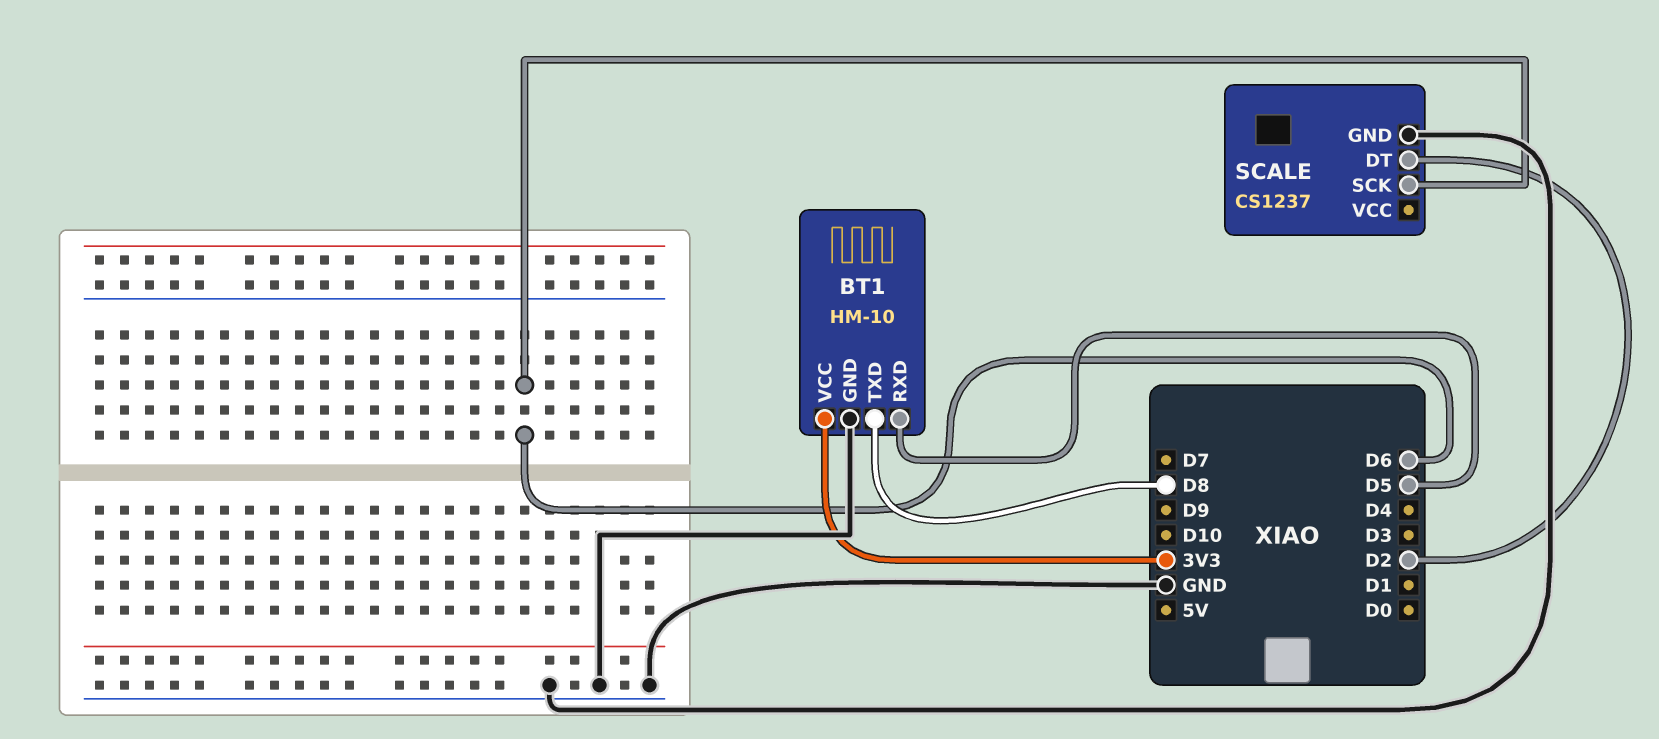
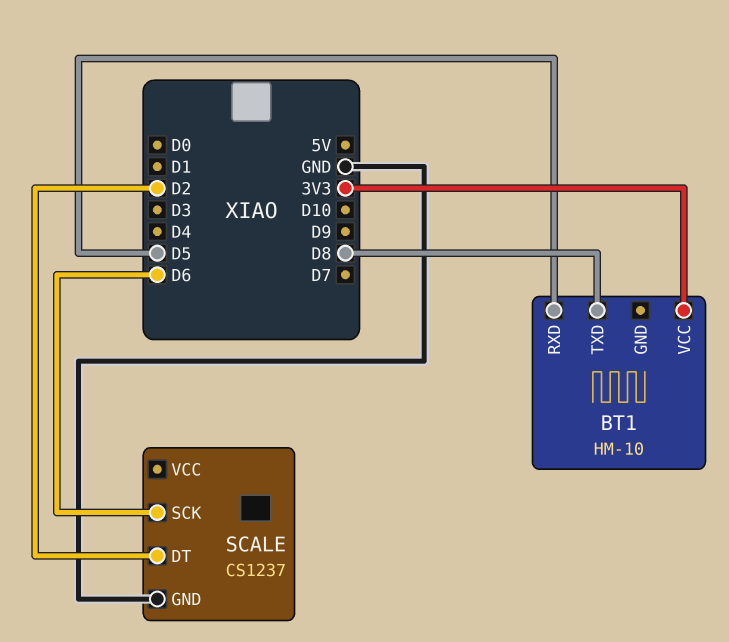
BT1 pin GND: GND -> none

